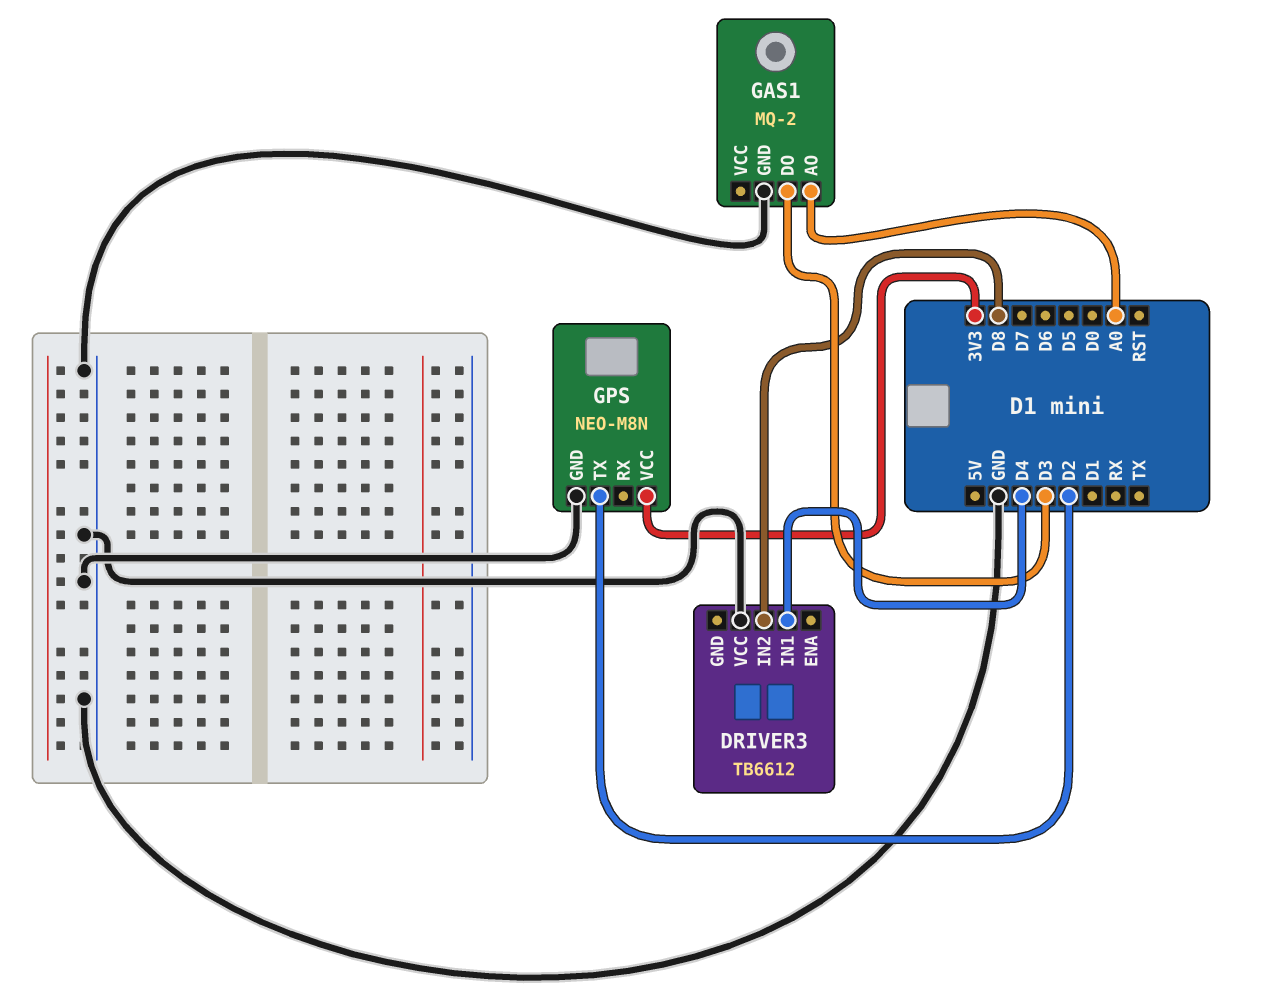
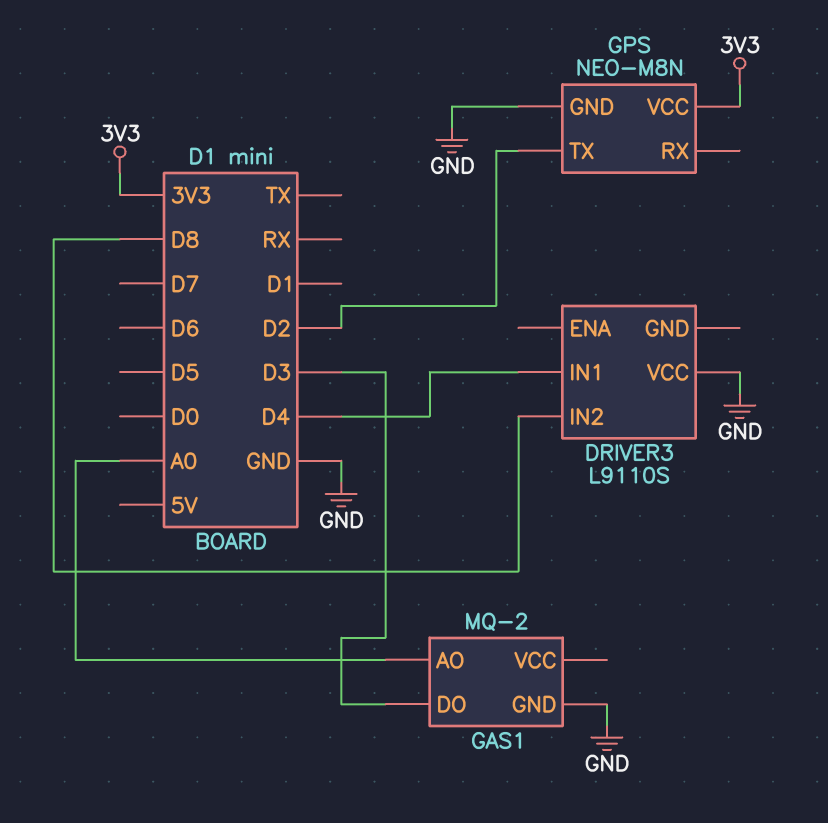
DRIVER3: TB6612 -> L9110S

